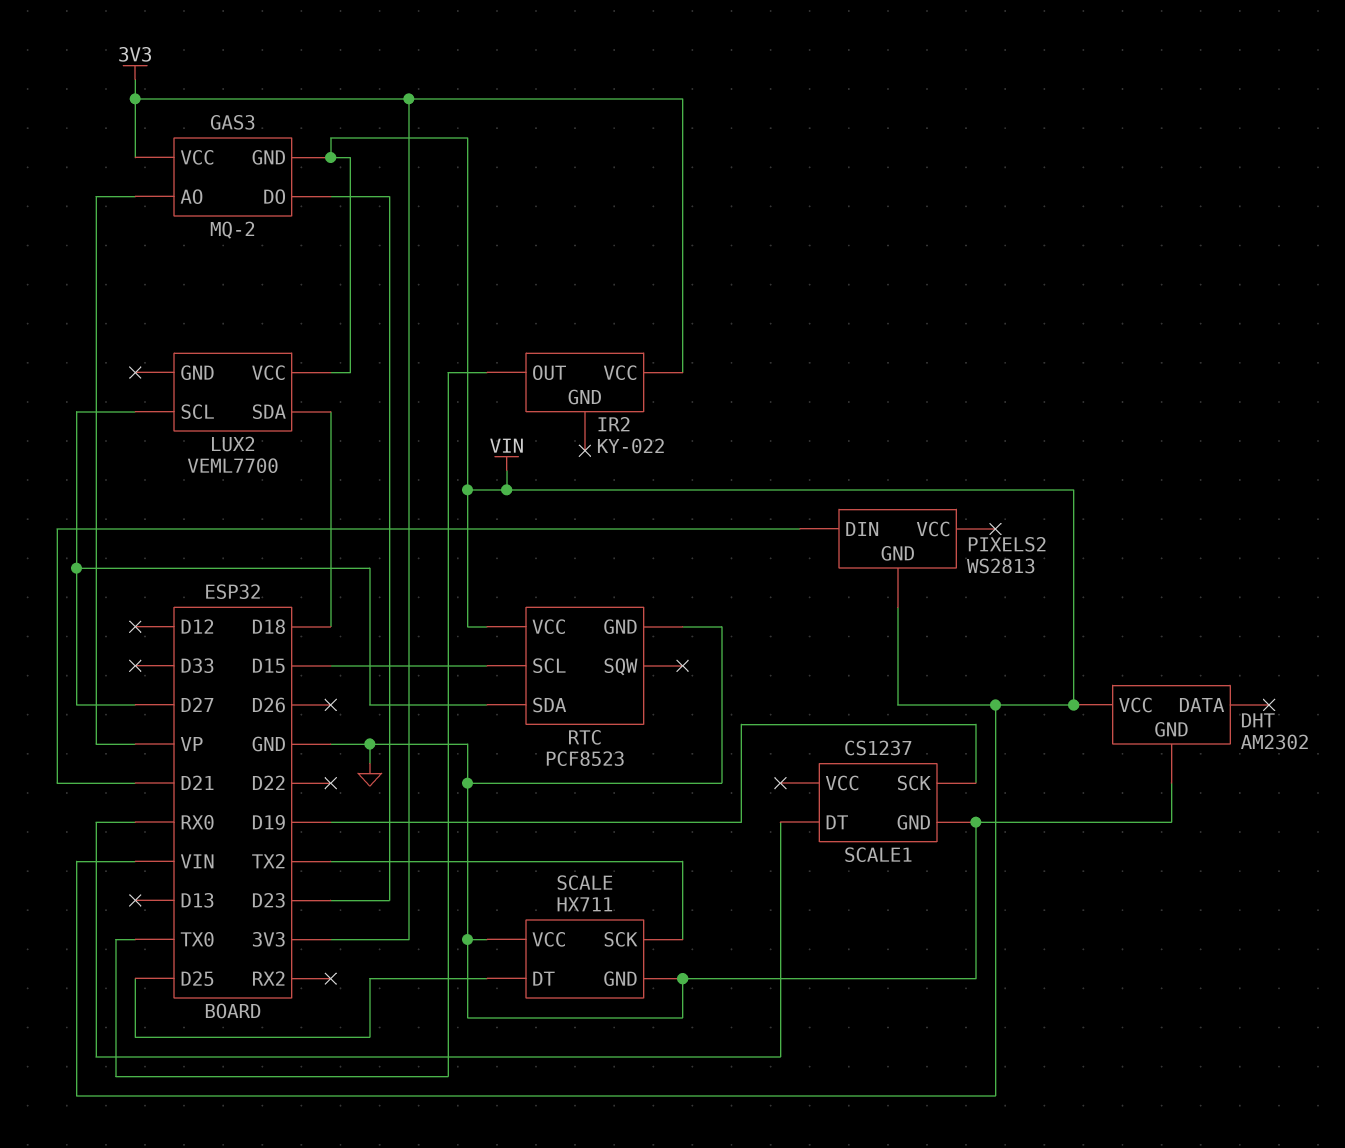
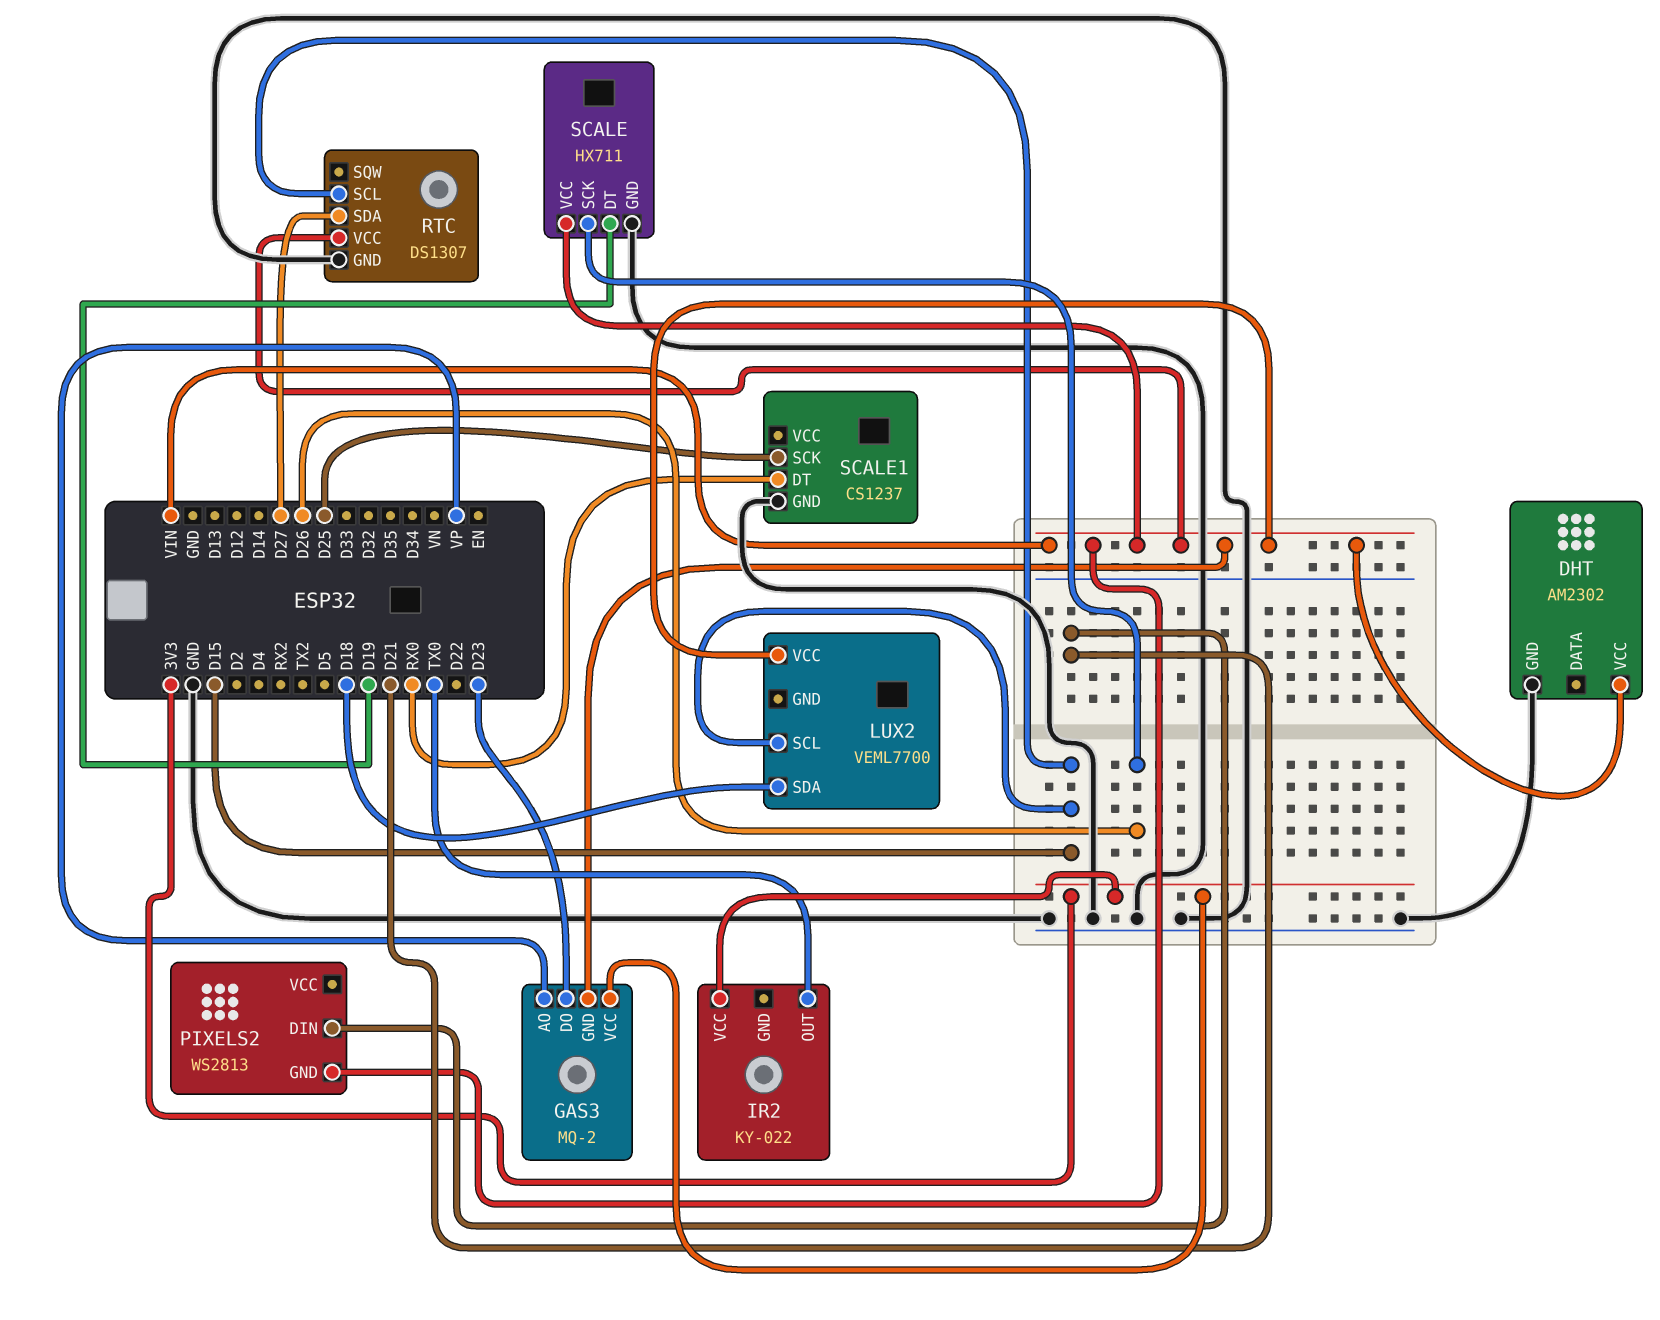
LUX2 pin SCL: D27 -> D15
RTC: PCF8523 -> DS1307
SCALE pin DT: D25 -> D19
SCALE pin SCK: TX2 -> D26
SCALE pin VCC: GND -> VIN
SCALE1 pin SCK: D19 -> D25

